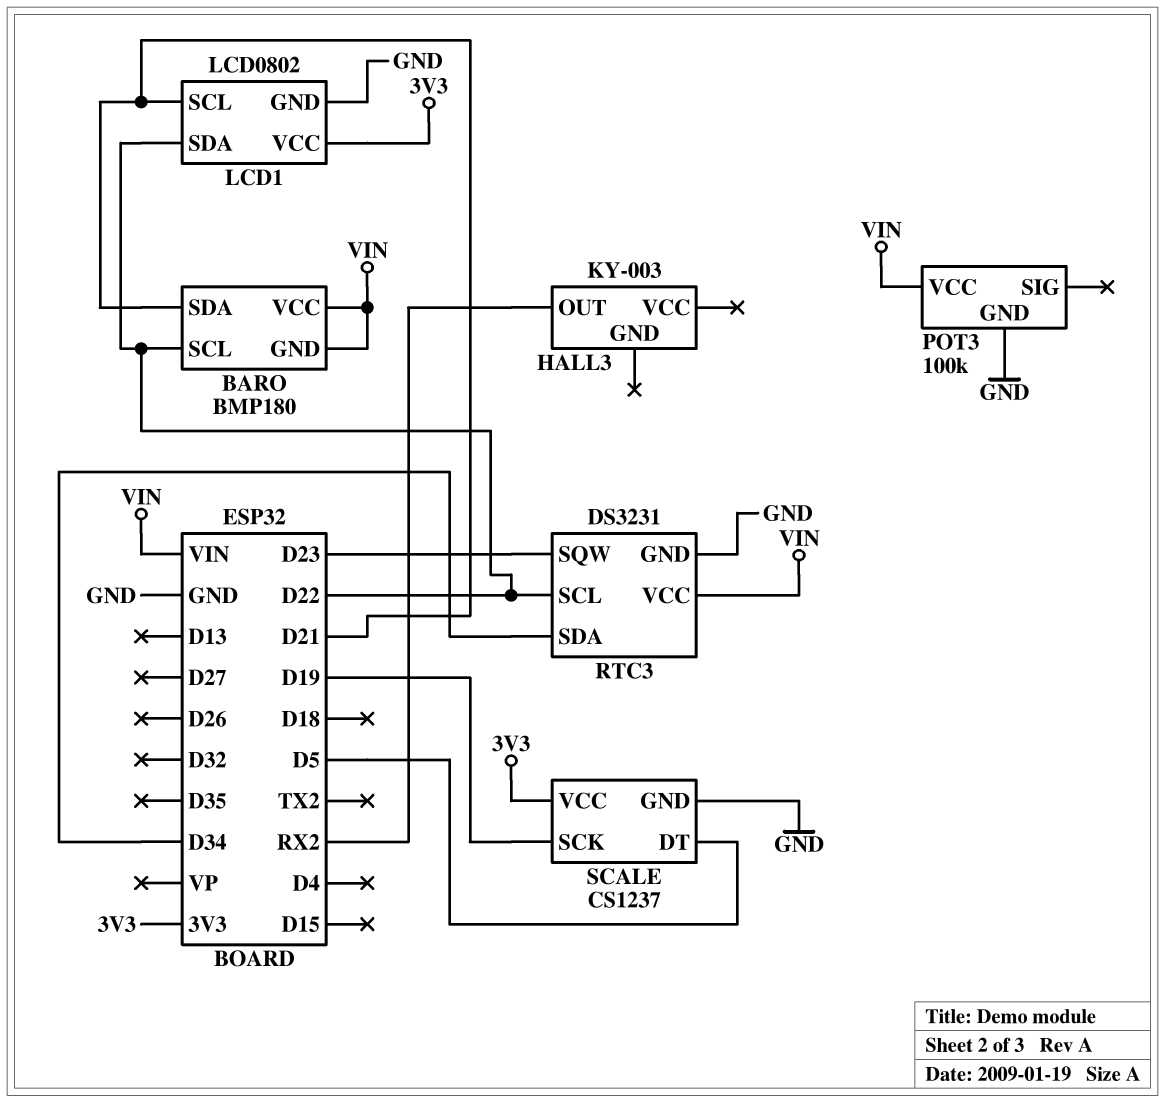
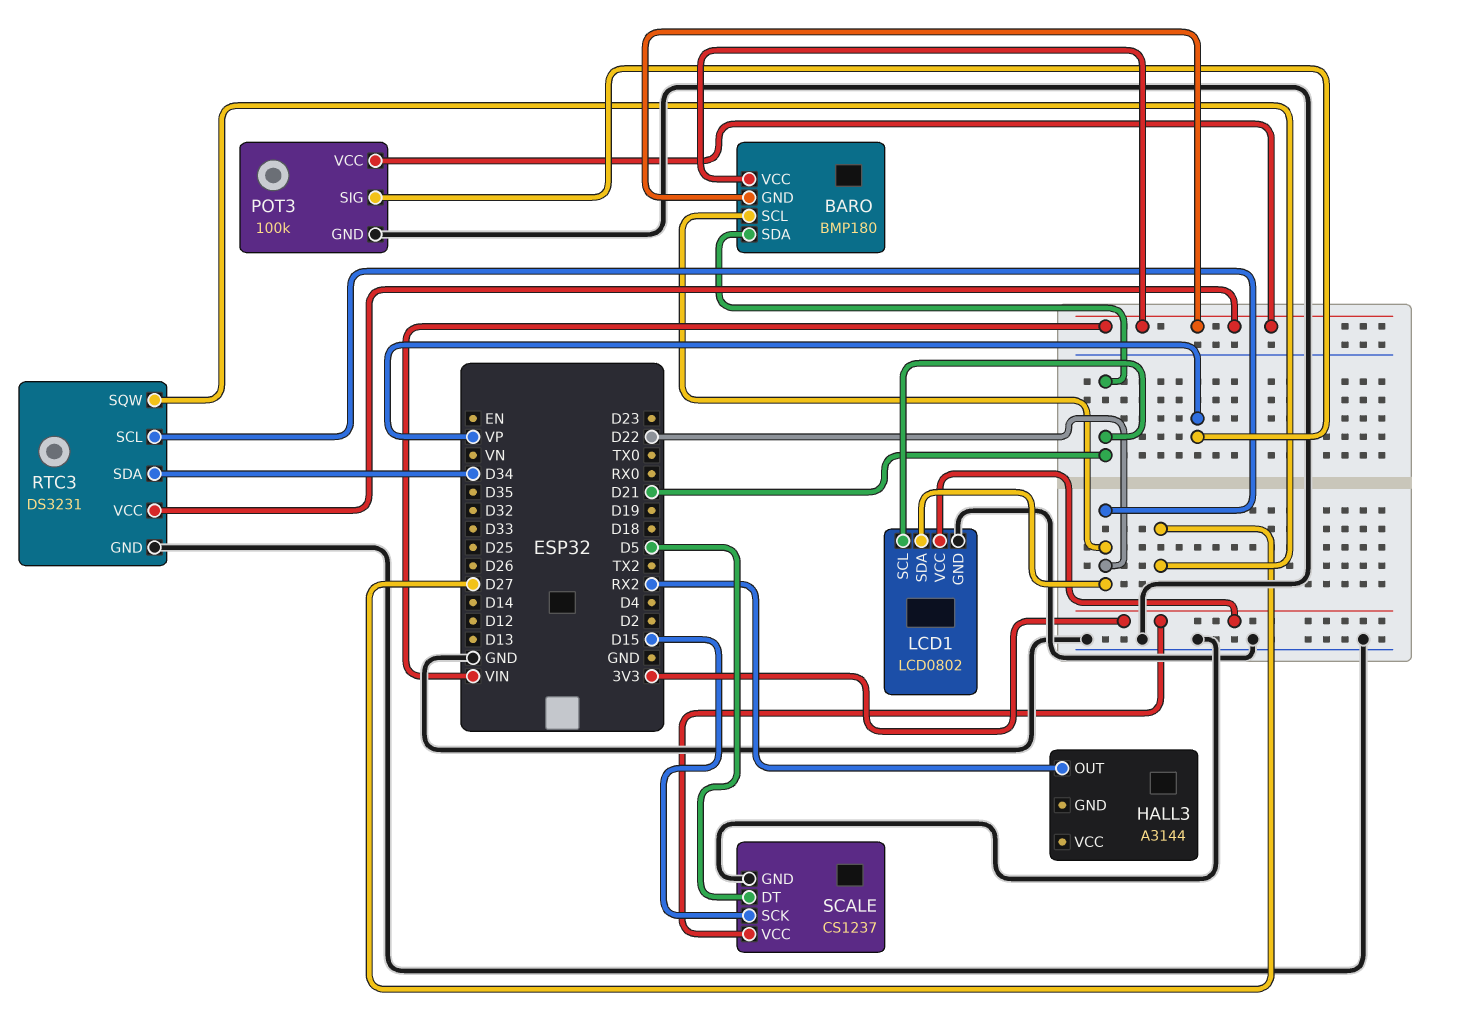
HALL3: KY-003 -> A3144
POT3 pin SIG: none -> VP
RTC3 pin SQW: D23 -> D27
SCALE pin SCK: D19 -> D15

